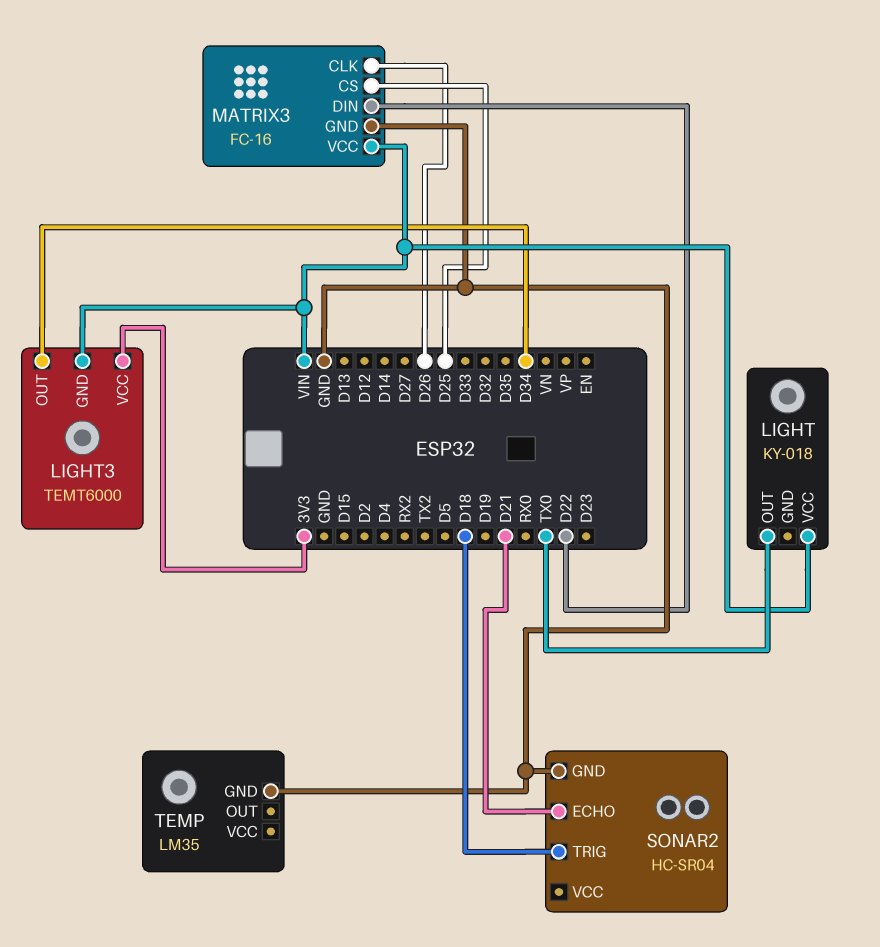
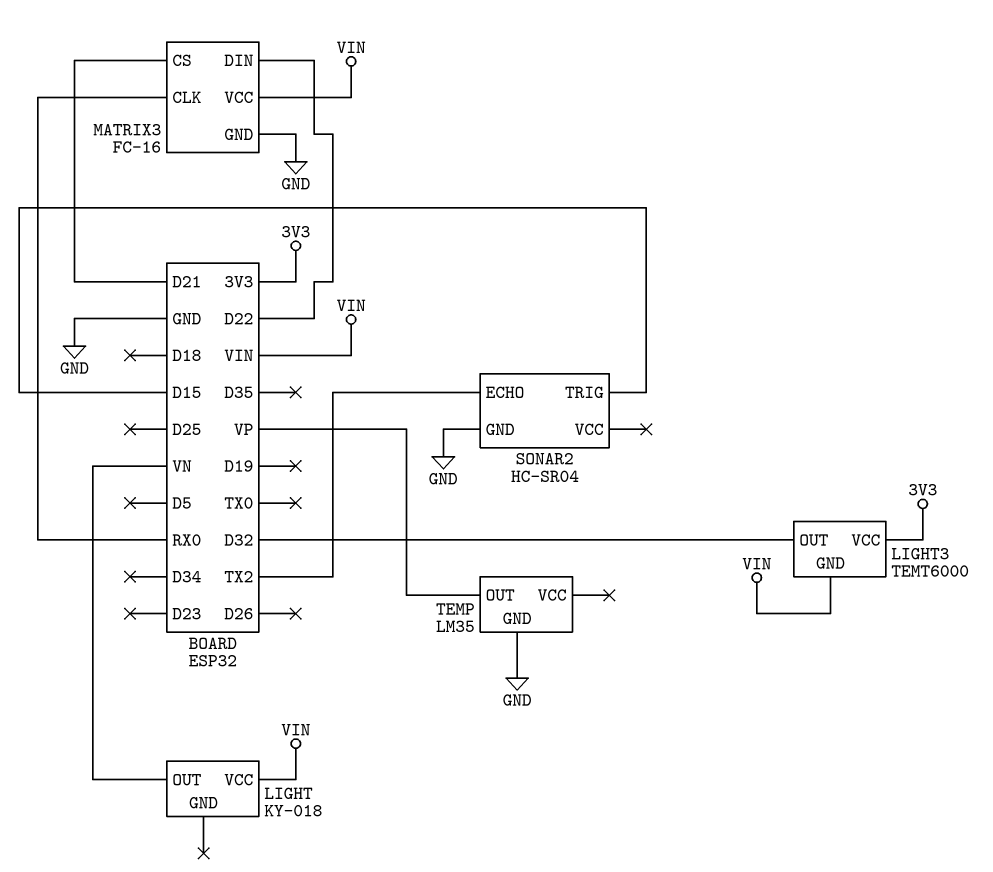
LIGHT pin OUT: TX0 -> VN
LIGHT3 pin OUT: D34 -> D32
MATRIX3 pin CLK: D26 -> RX0
MATRIX3 pin CS: D25 -> D21
SONAR2 pin ECHO: D21 -> TX2
SONAR2 pin TRIG: D18 -> D15
TEMP pin OUT: none -> VP

